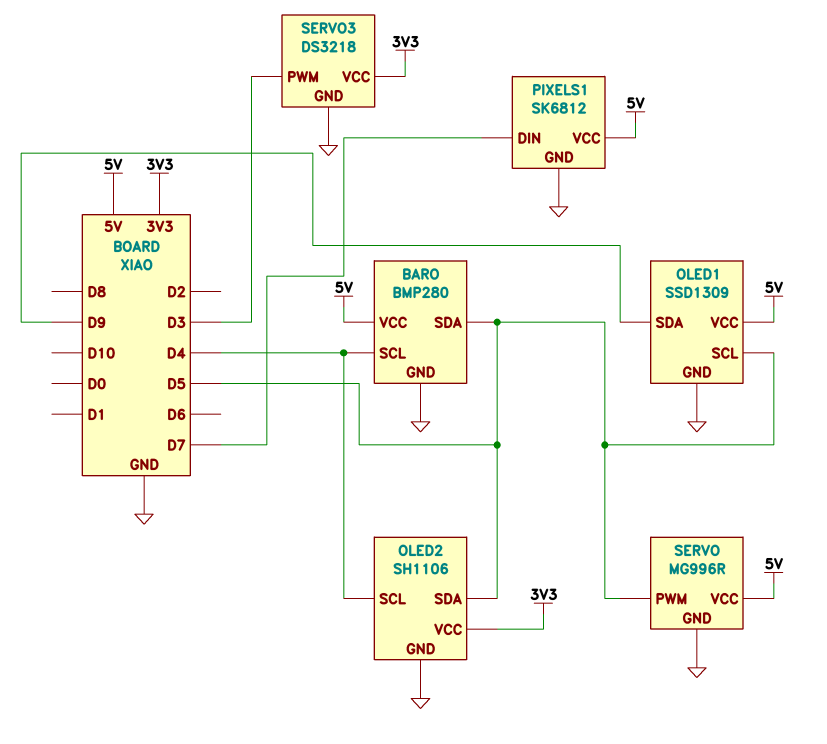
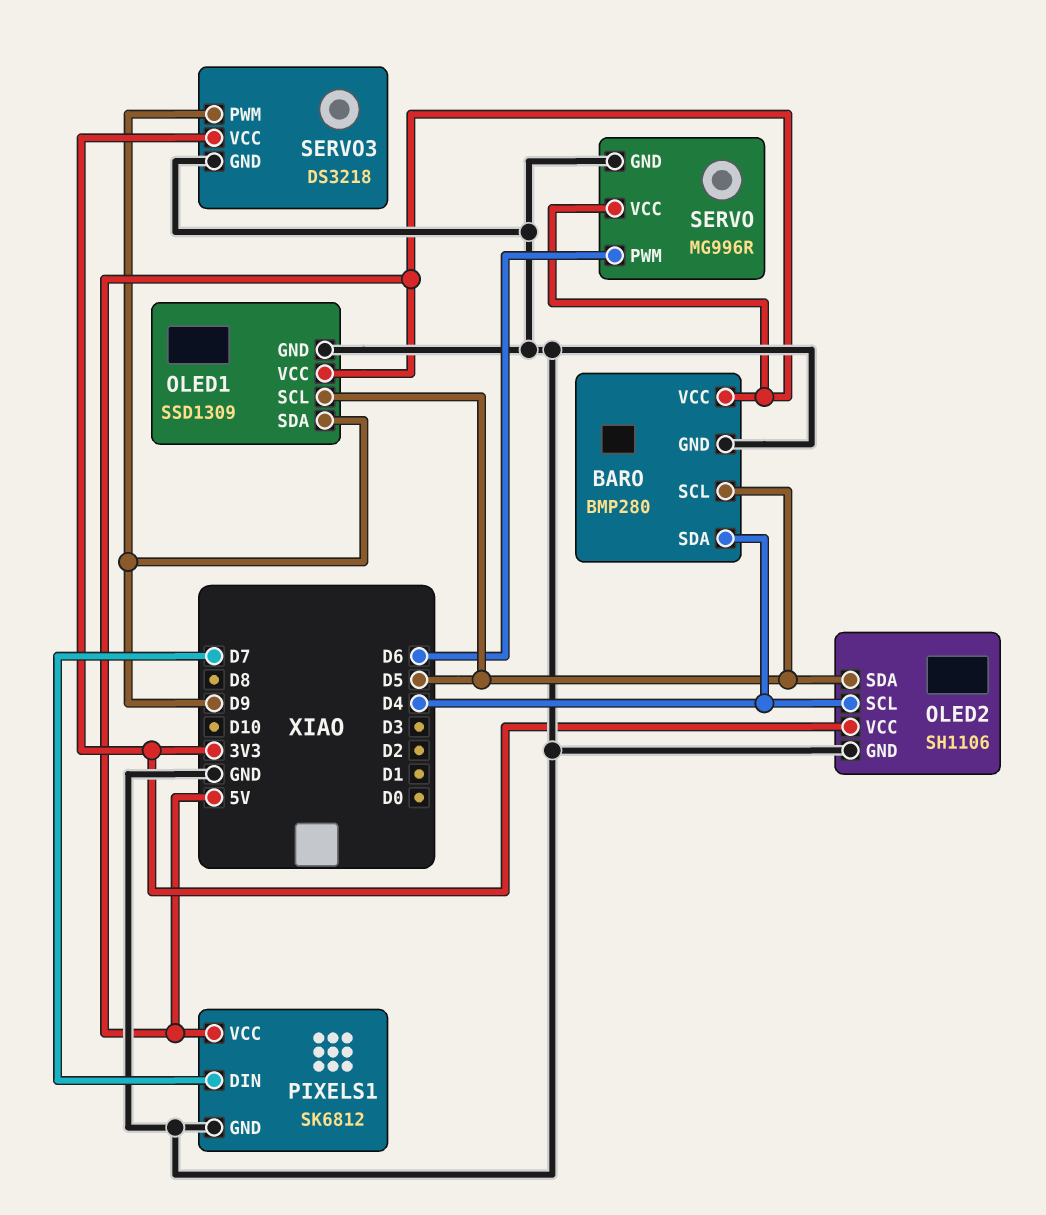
BARO pin SCL: D4 -> D5
BARO pin SDA: D5 -> D4
SERVO pin PWM: D5 -> D6
SERVO3 pin PWM: D3 -> D9

